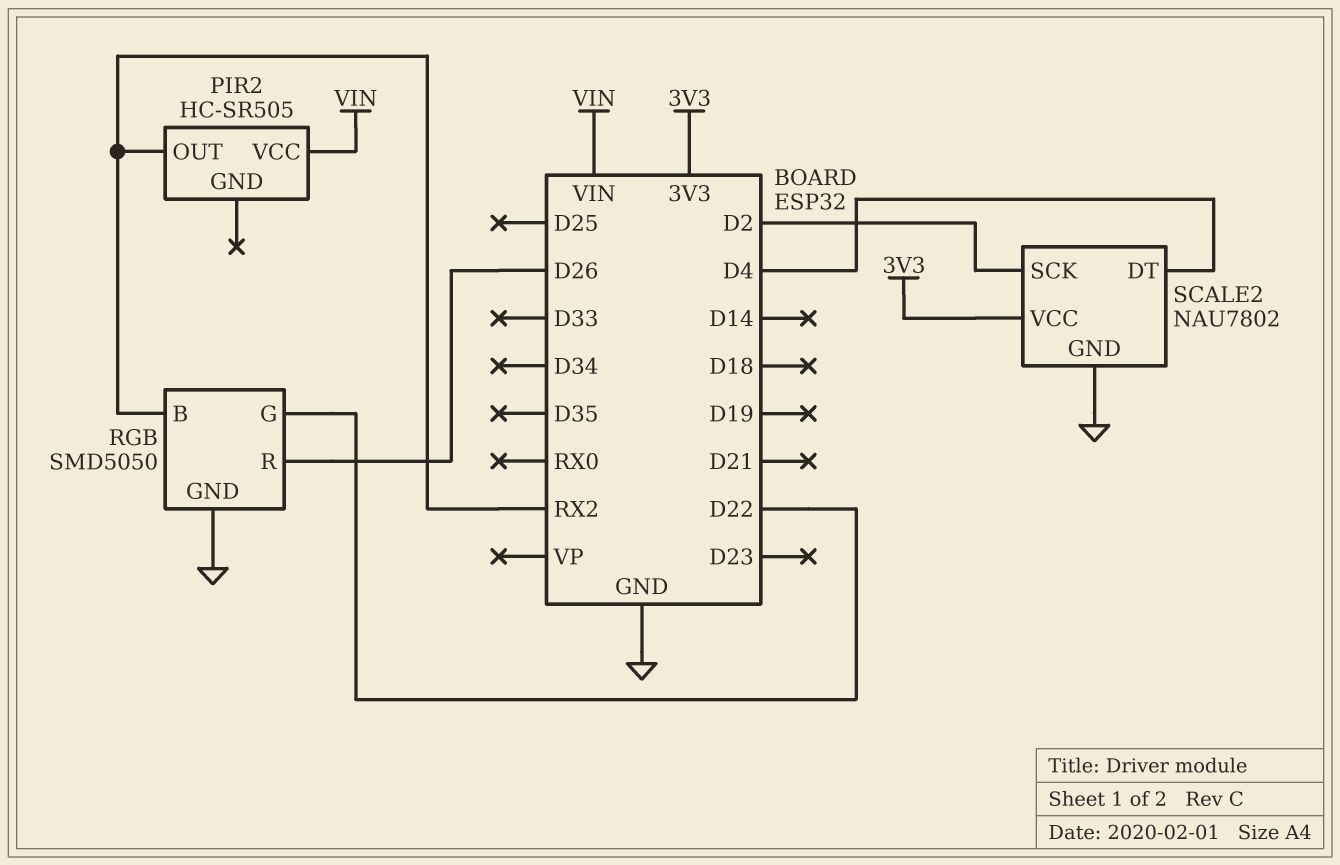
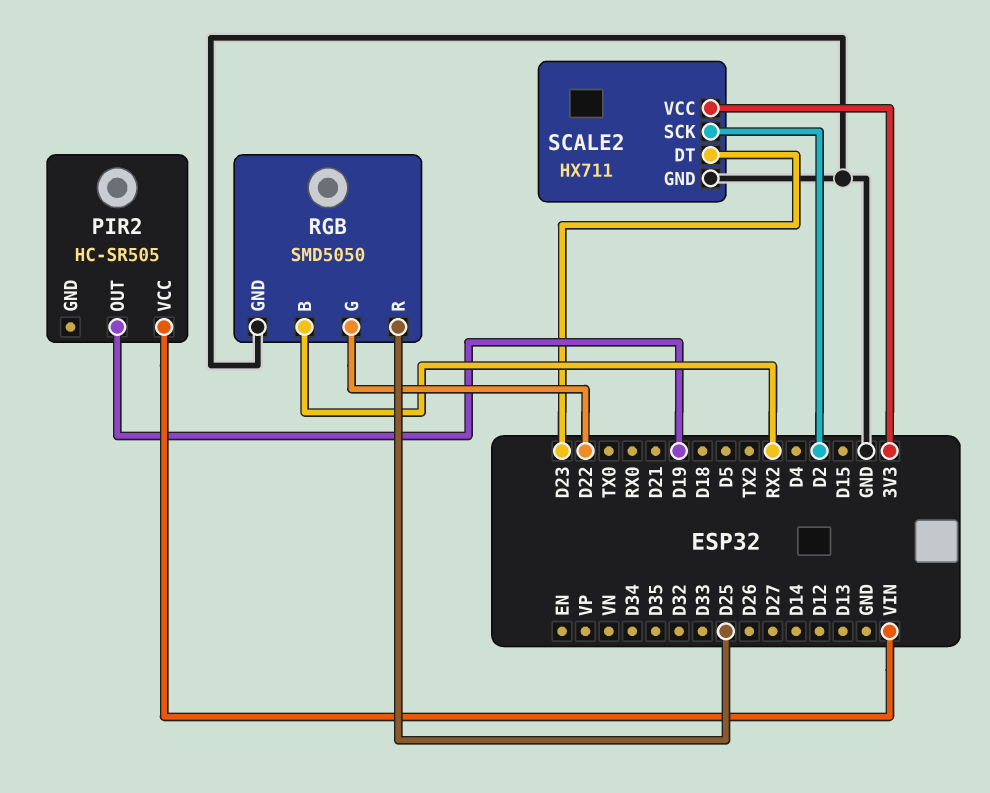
PIR2 pin OUT: RX2 -> D19
RGB pin R: D26 -> D25
SCALE2: NAU7802 -> HX711
SCALE2 pin DT: D4 -> D23

